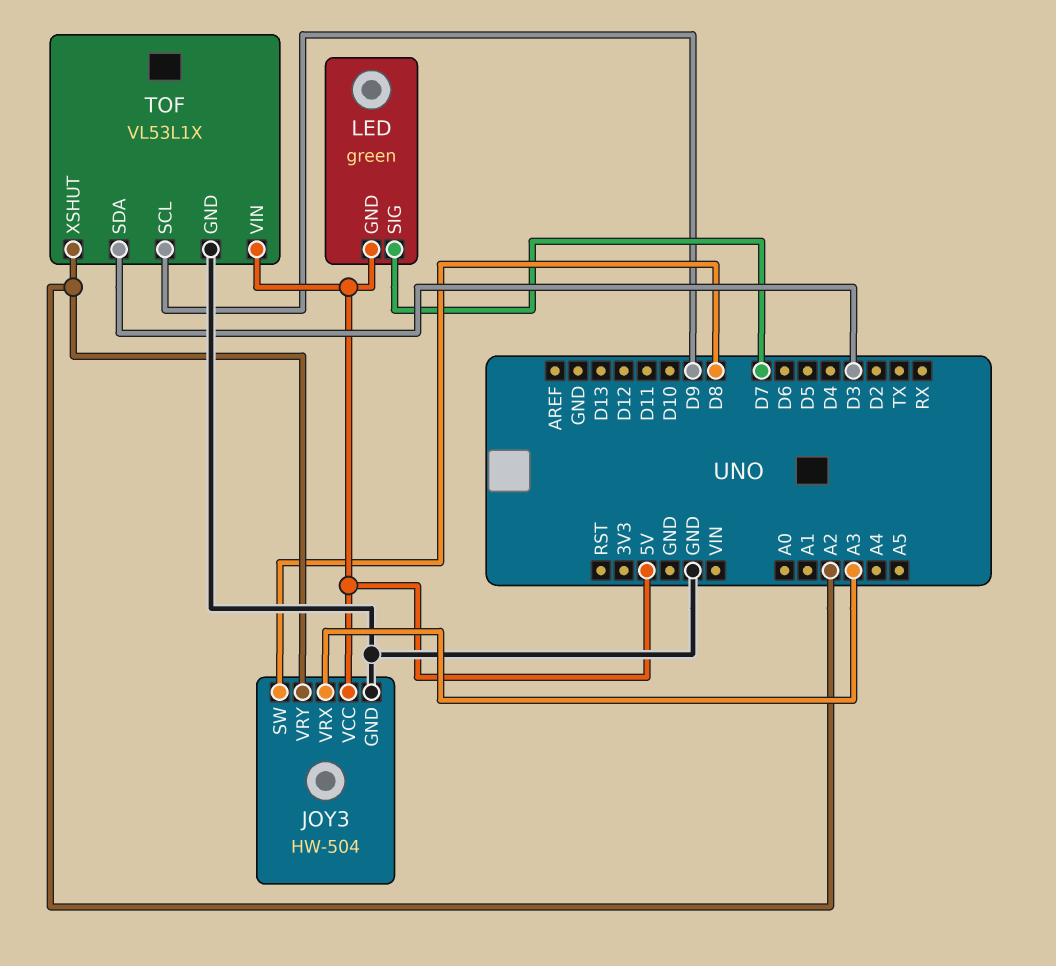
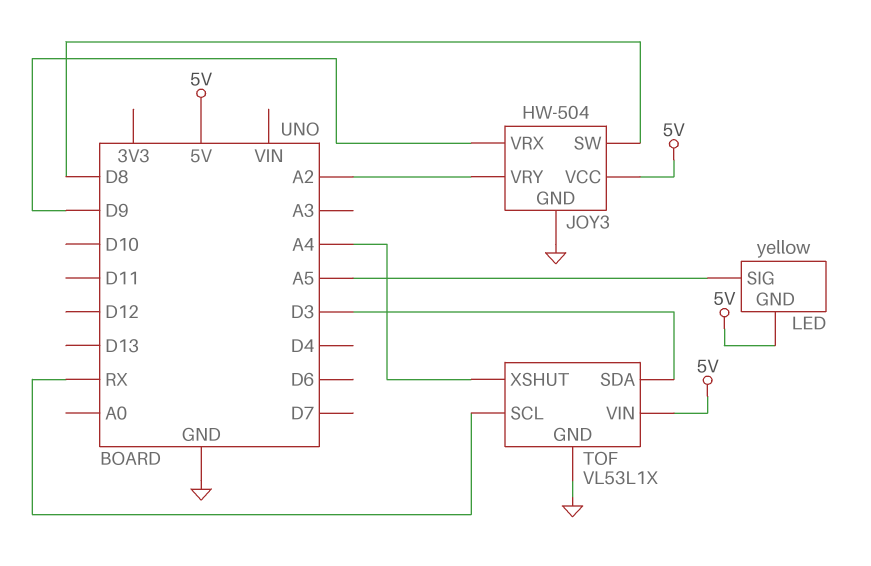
JOY3 pin VRX: A3 -> D9
LED: green -> yellow
LED pin SIG: D7 -> A5
TOF pin SCL: D9 -> RX
TOF pin XSHUT: A2 -> A4

